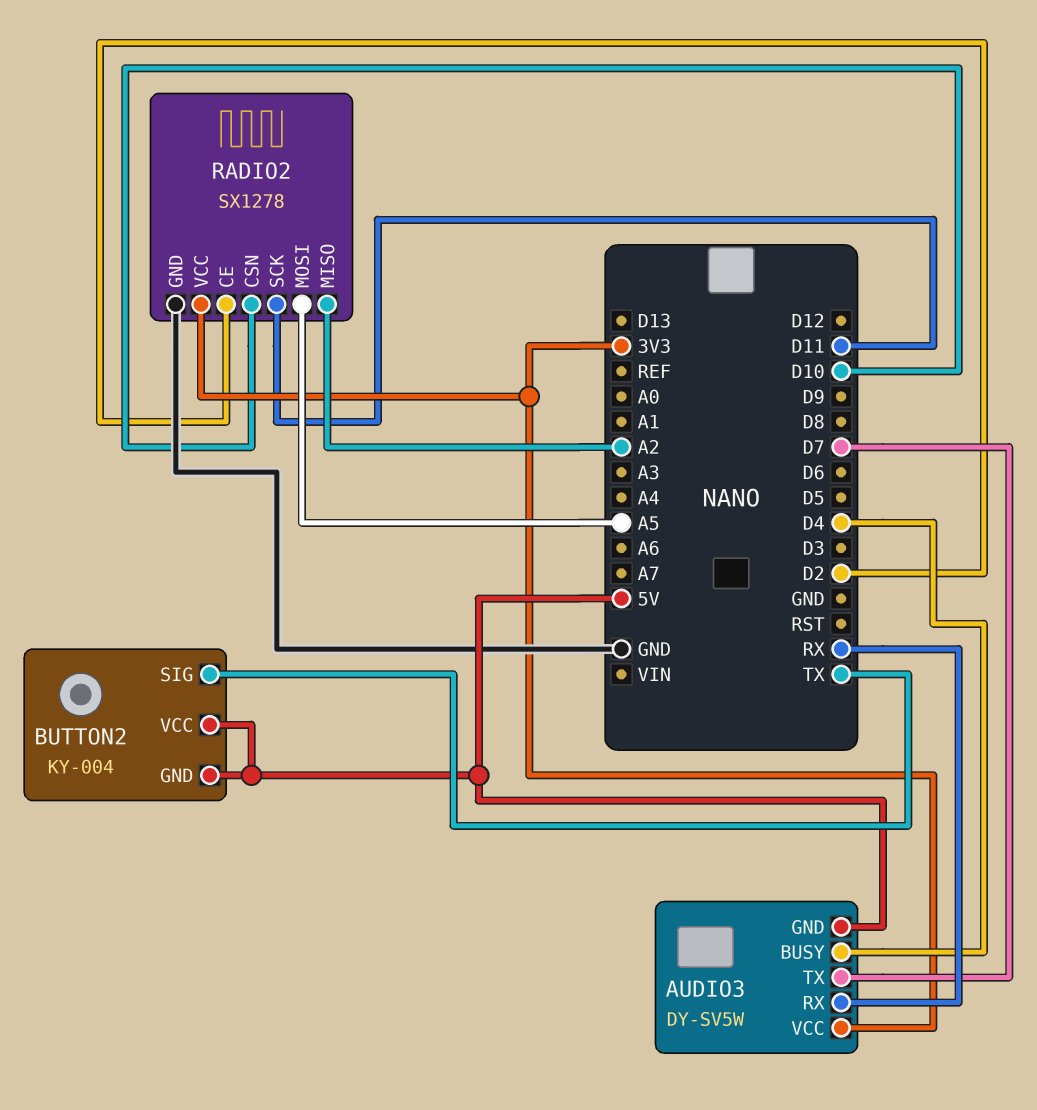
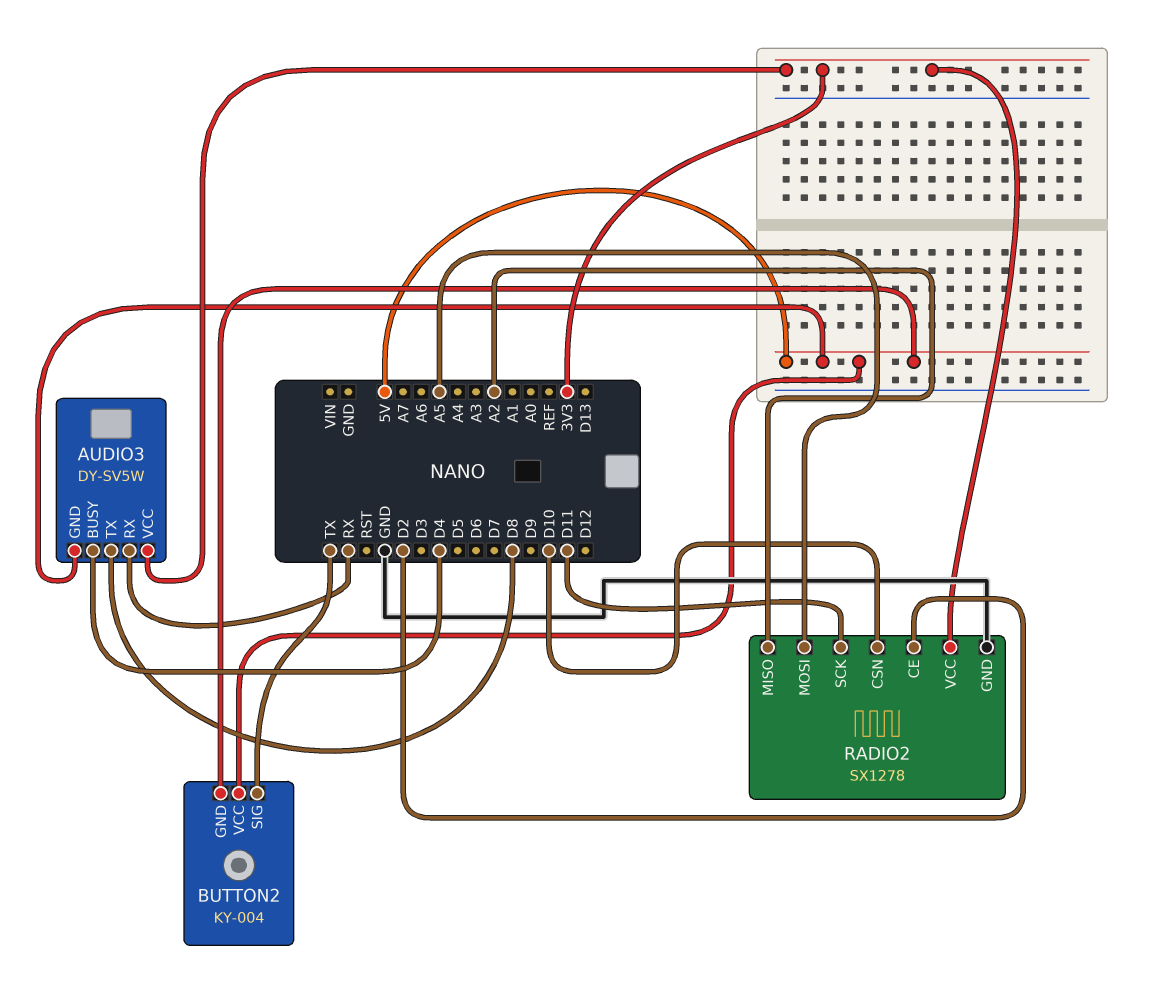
AUDIO3 pin TX: D7 -> D8

